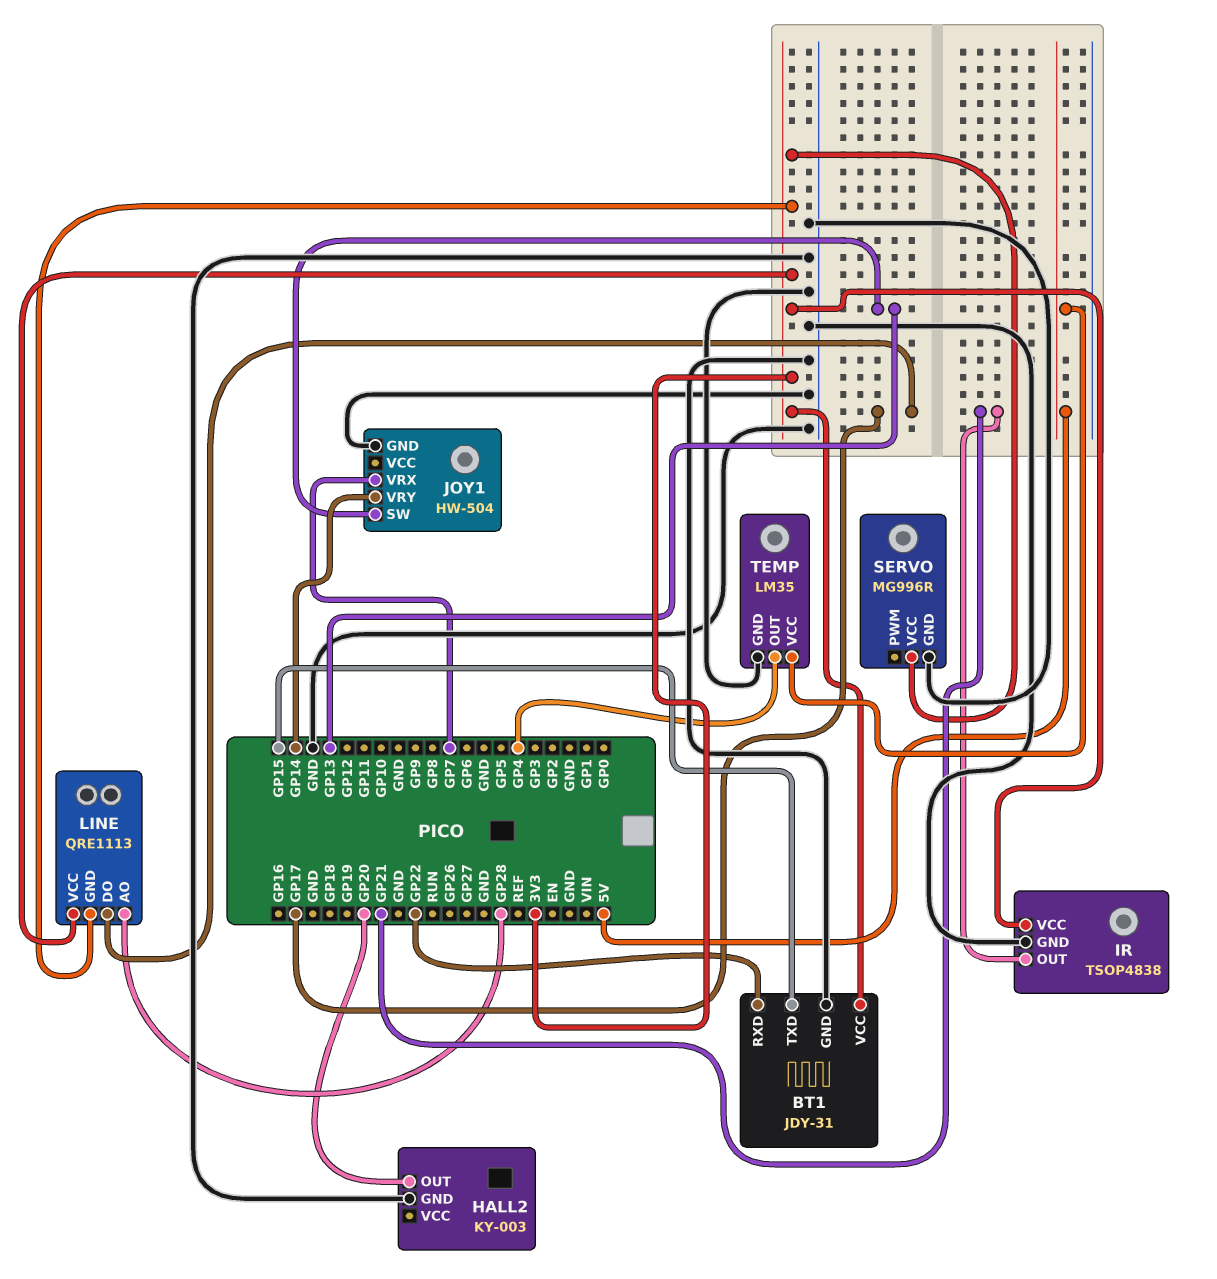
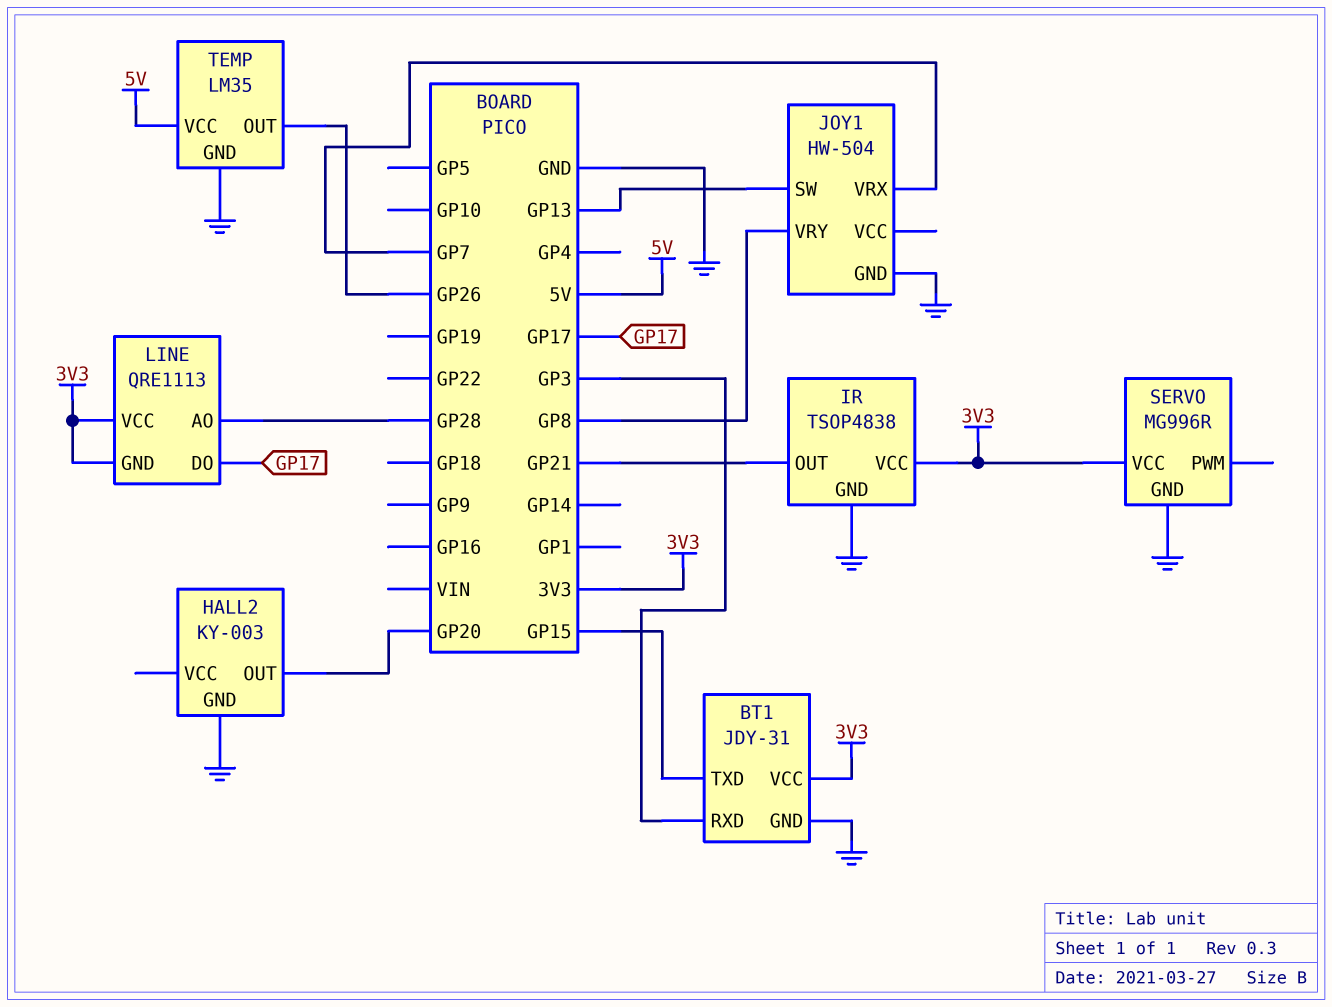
BT1 pin RXD: GP22 -> GP3
JOY1 pin VRY: GP14 -> GP8
TEMP pin OUT: GP4 -> GP26

